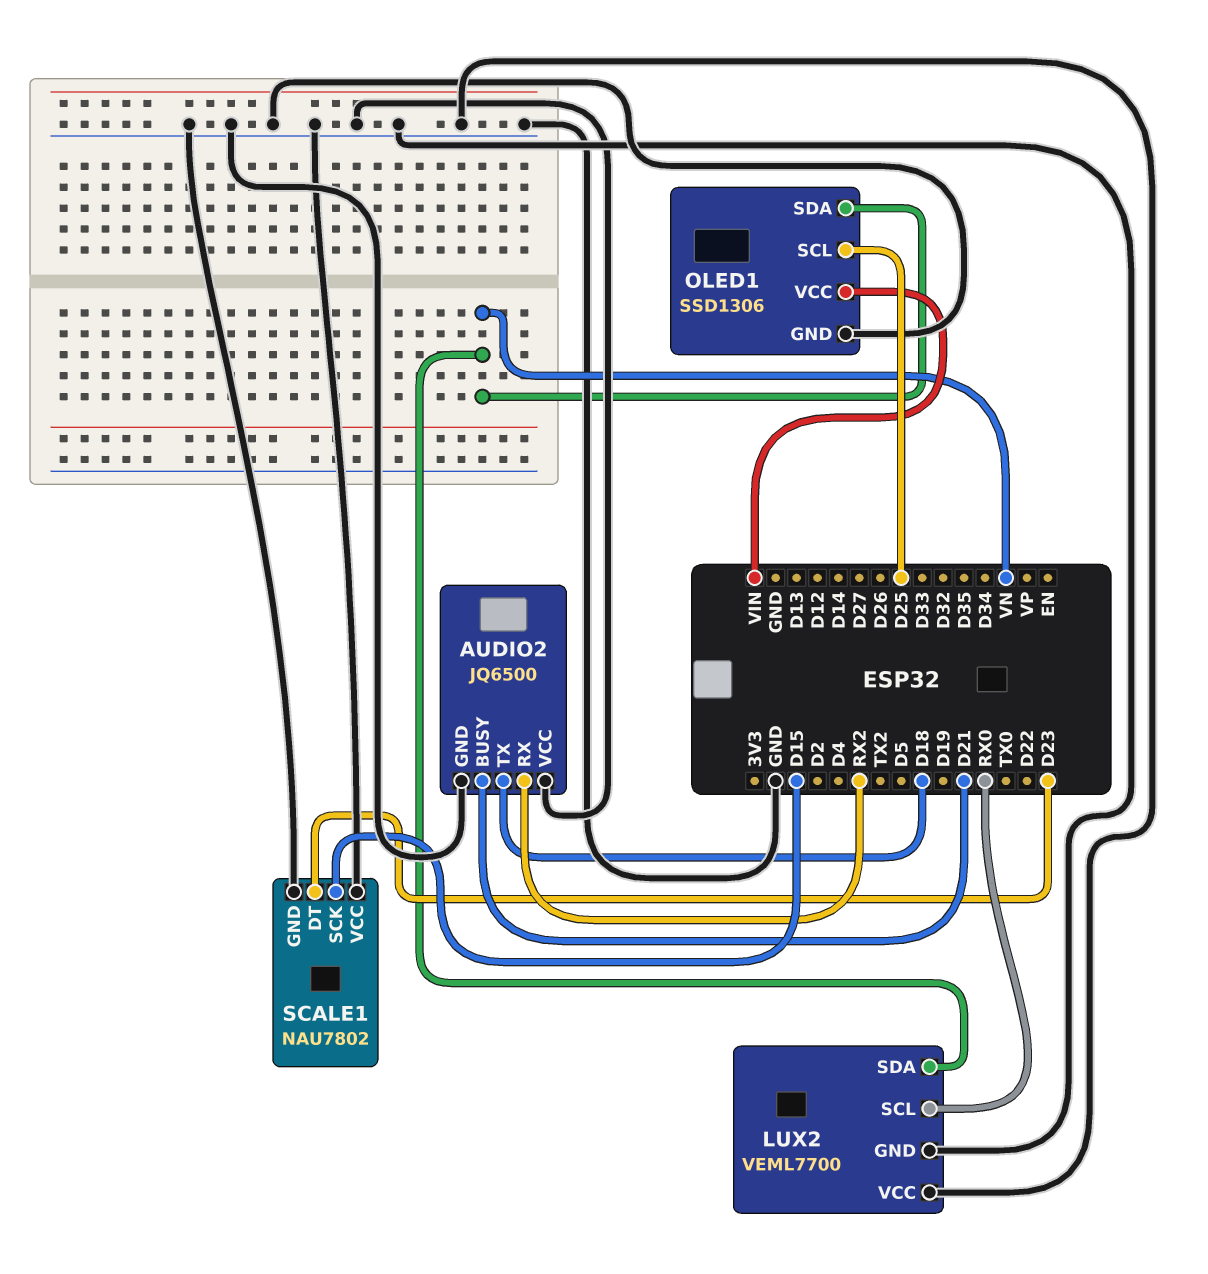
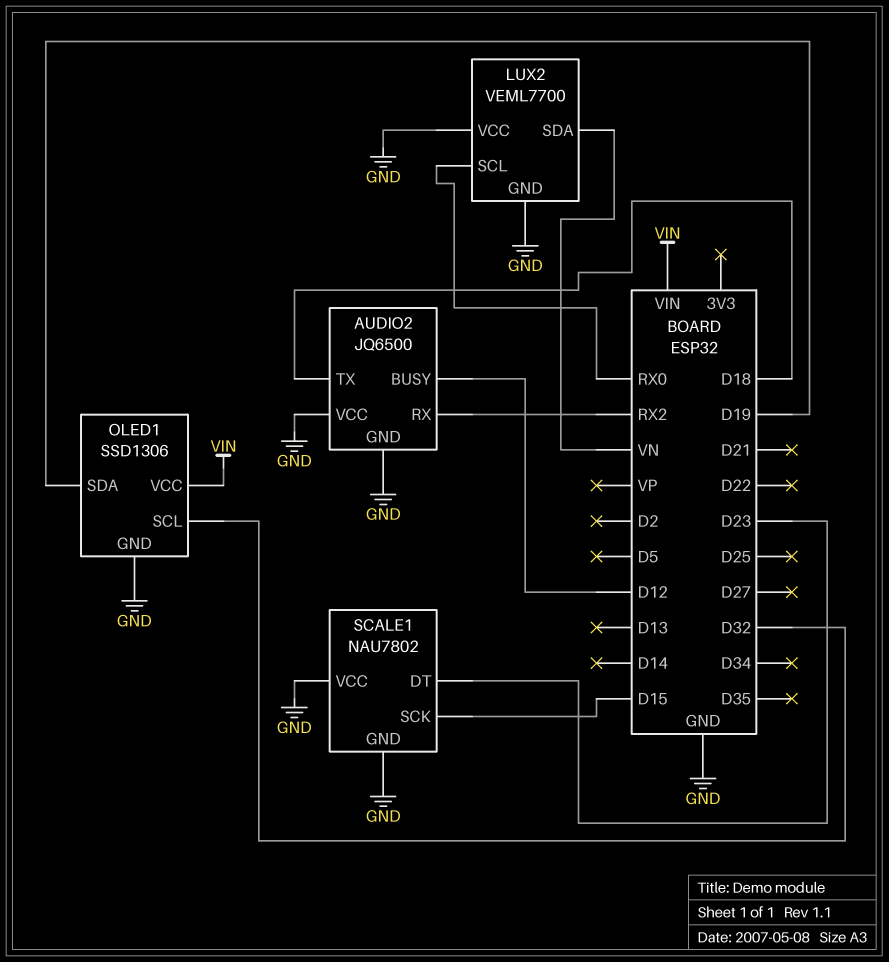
AUDIO2 pin BUSY: D21 -> D12
OLED1 pin SCL: D25 -> D32
OLED1 pin SDA: VN -> D19

